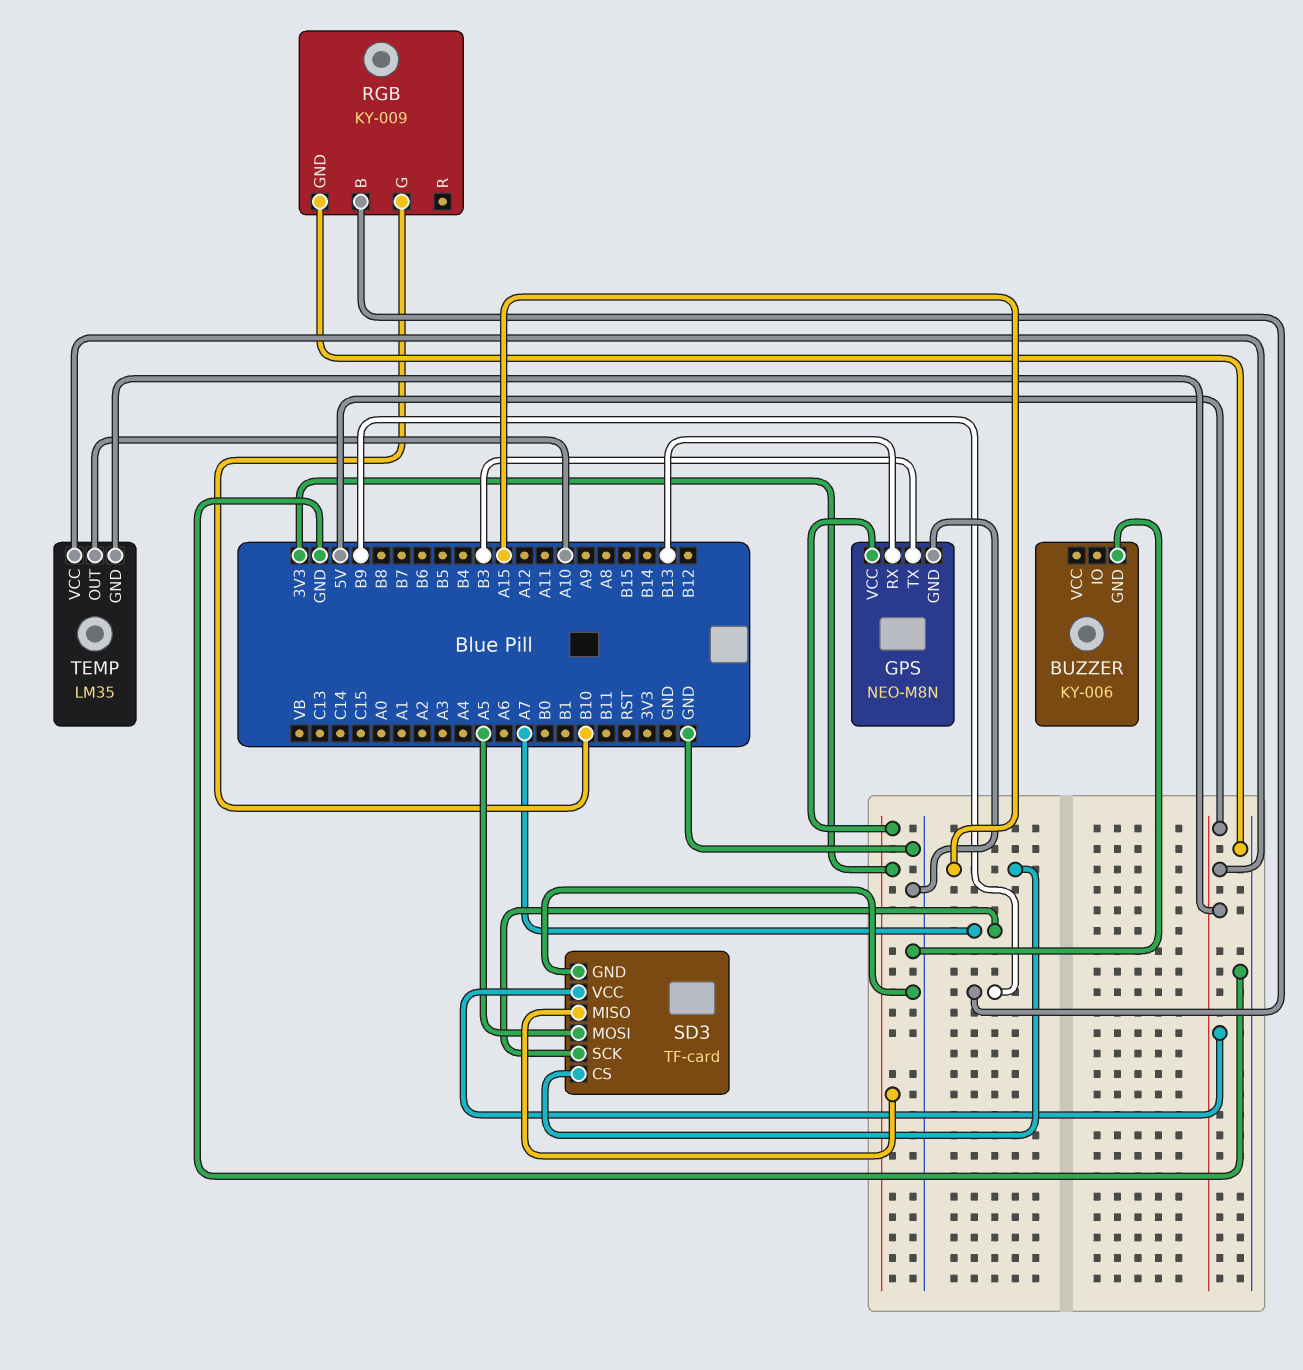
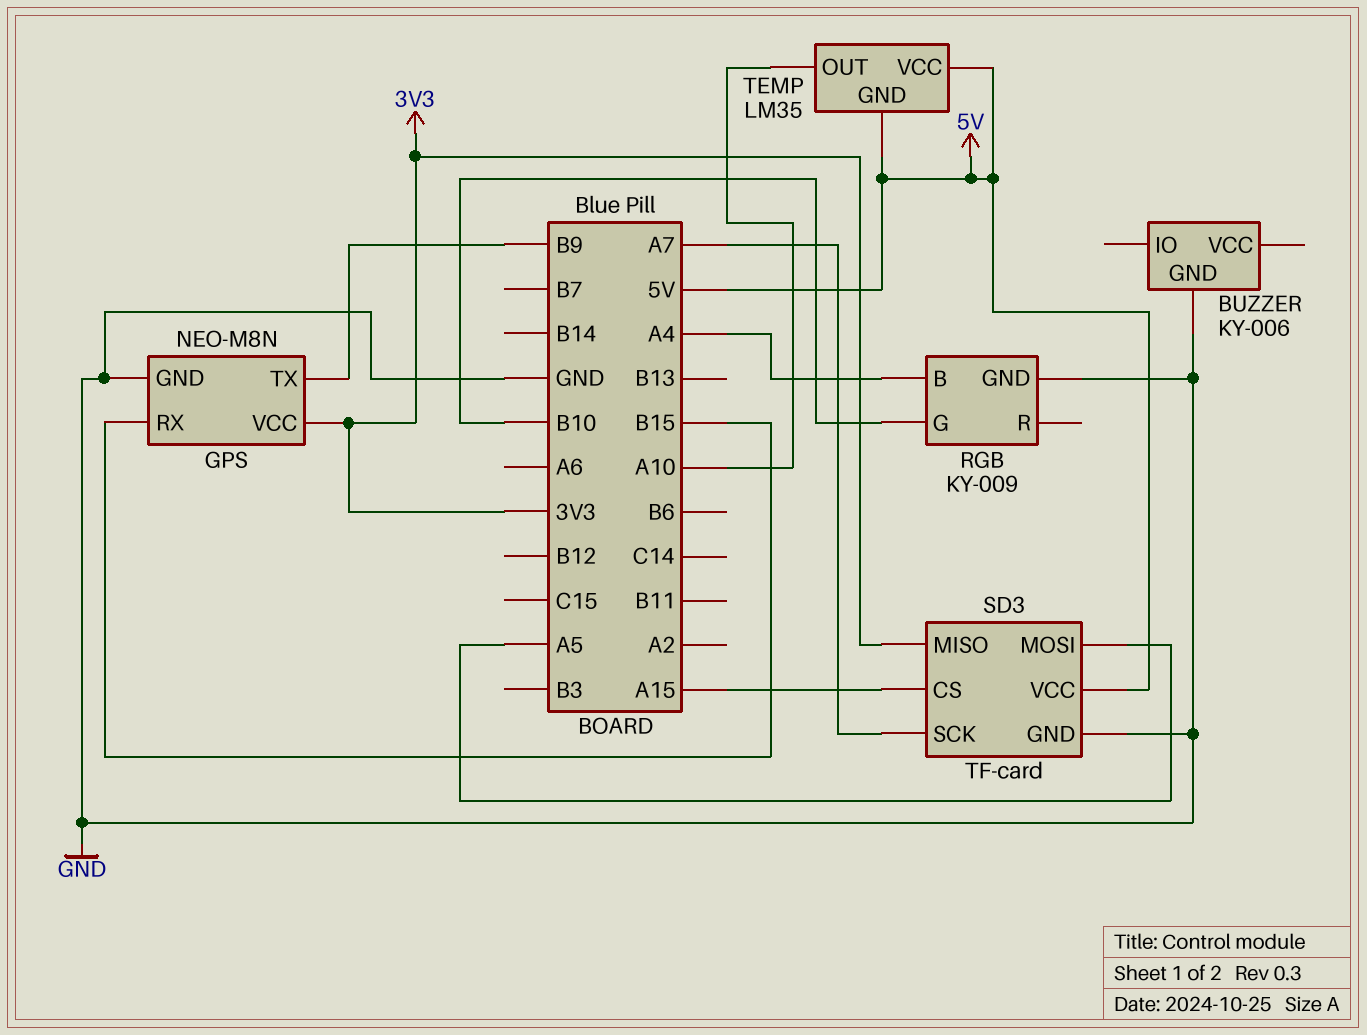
GPS pin RX: B13 -> B15
GPS pin TX: B3 -> B9
RGB pin B: B9 -> A4

